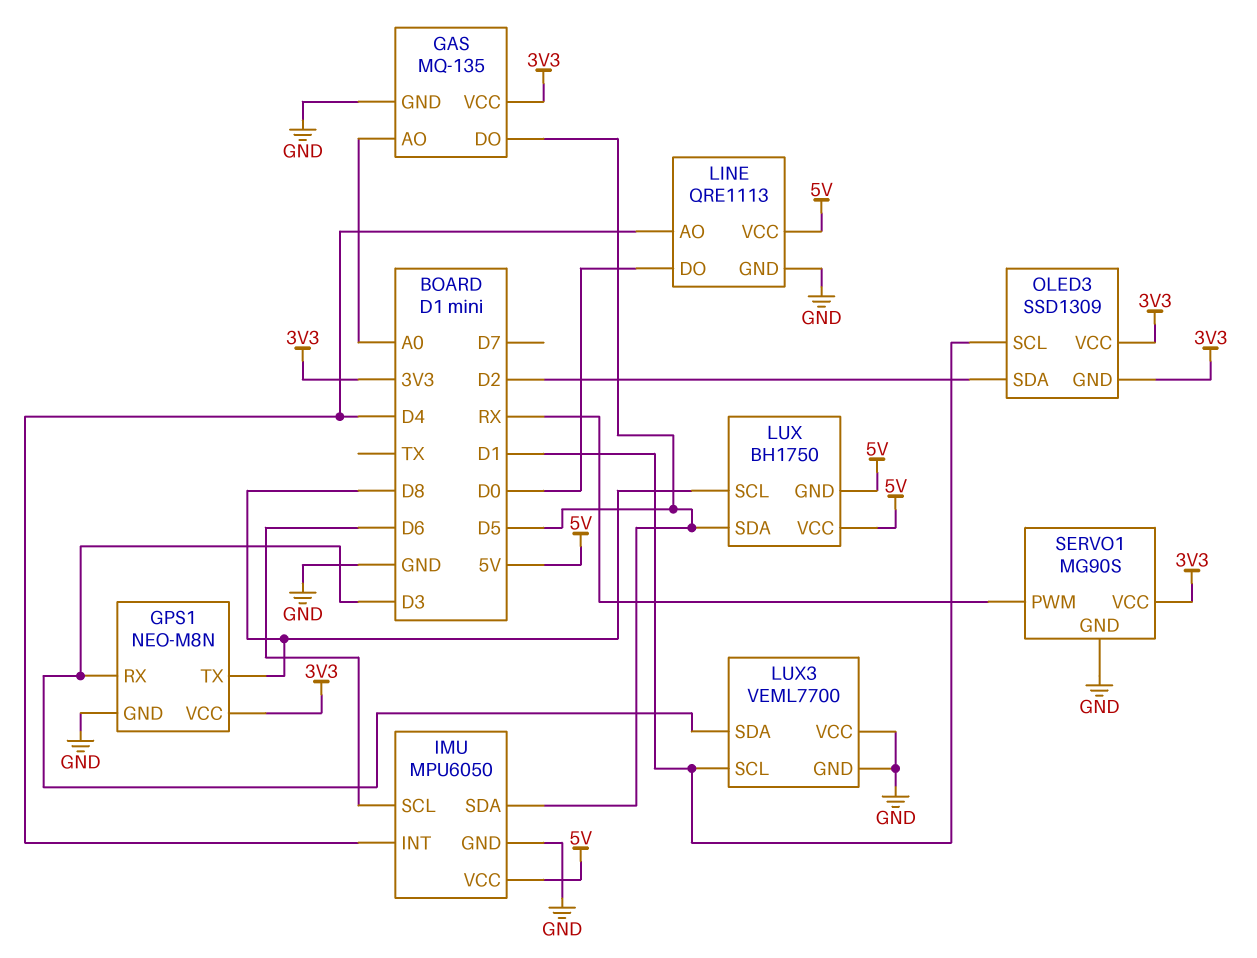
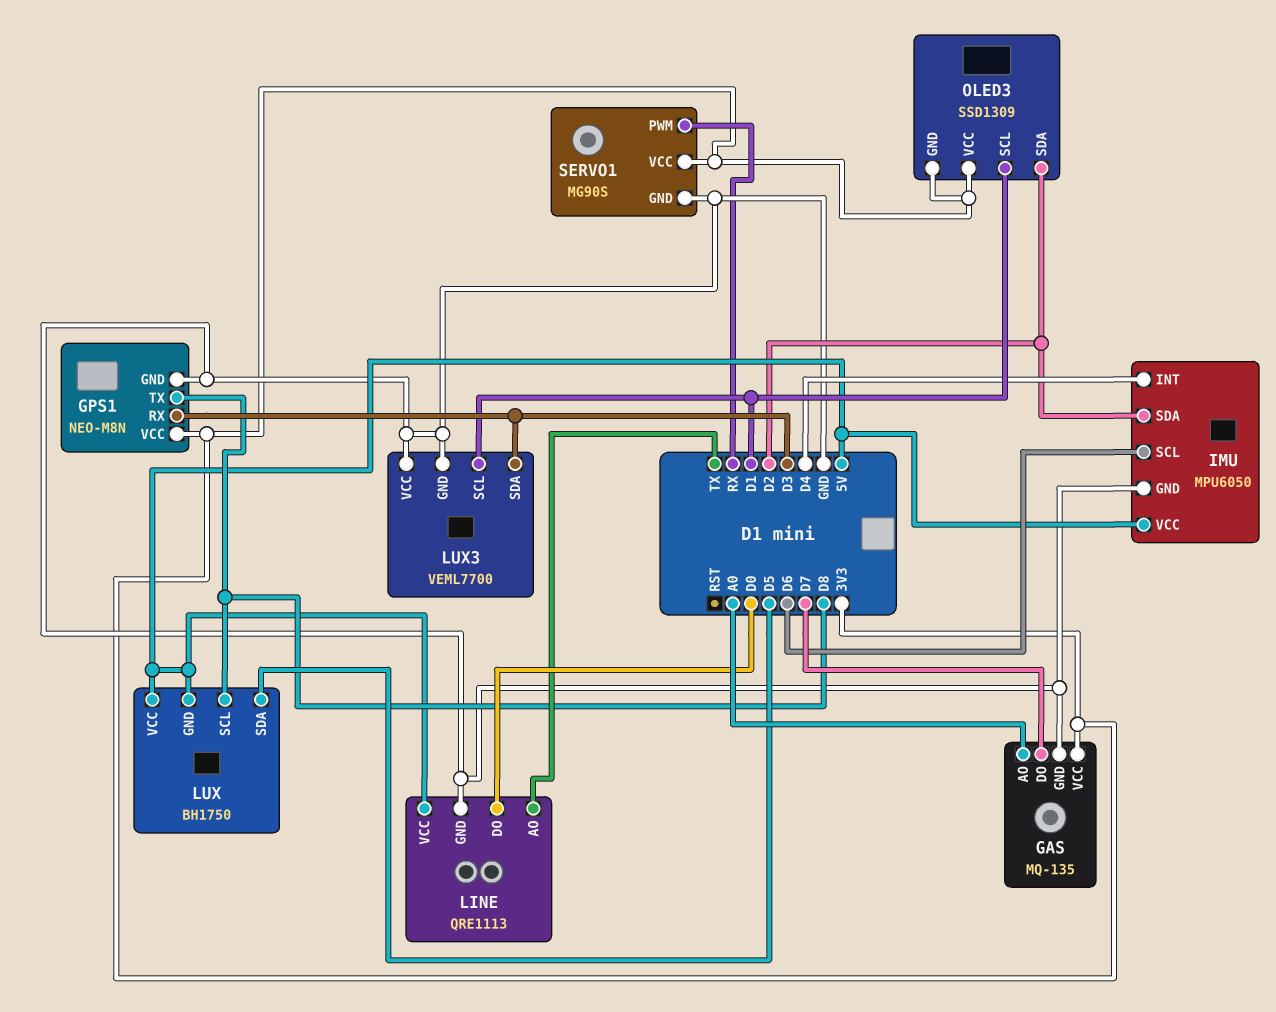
GAS pin DO: D5 -> D7
IMU pin SDA: D5 -> D2
LINE pin AO: D4 -> TX

